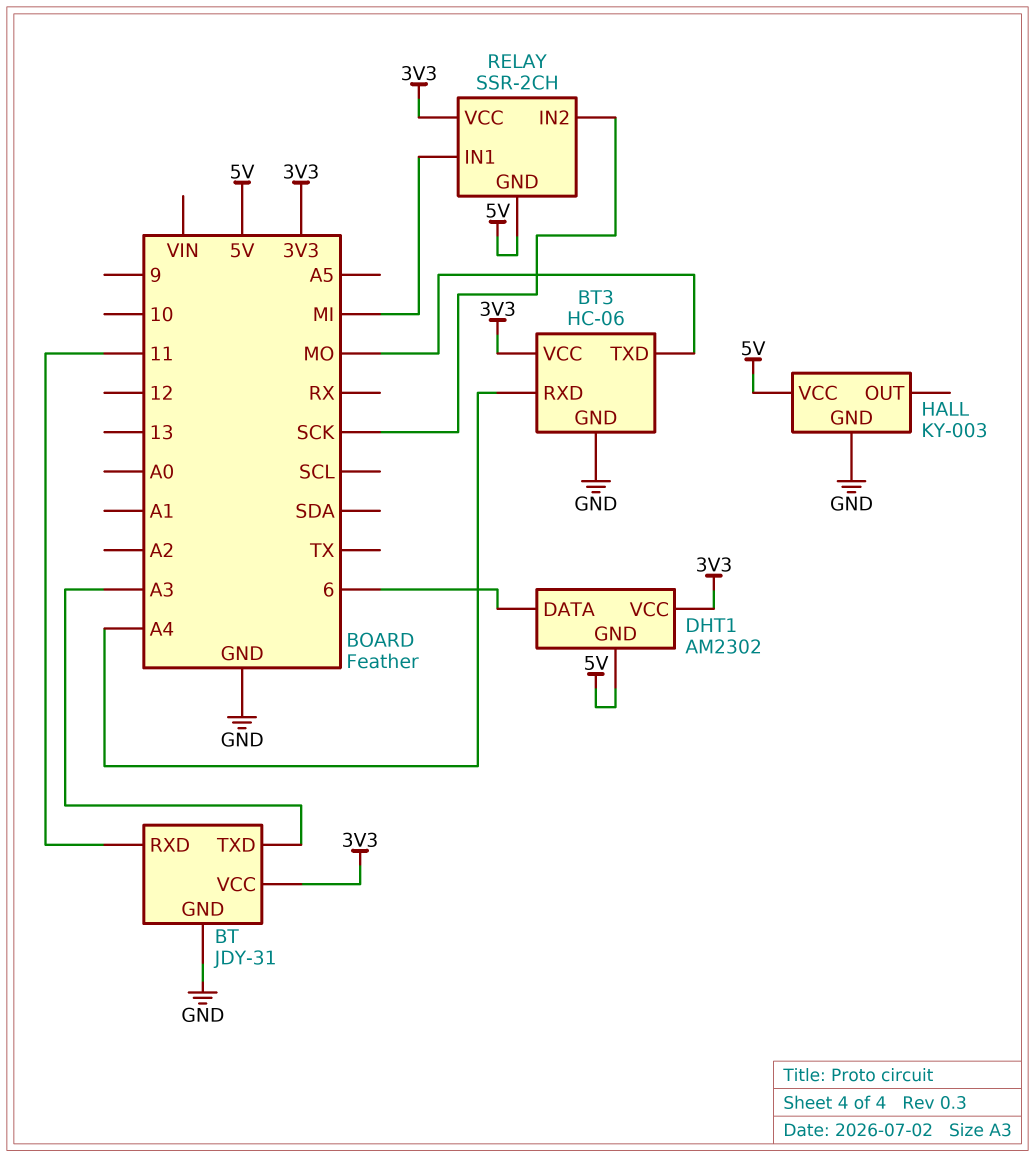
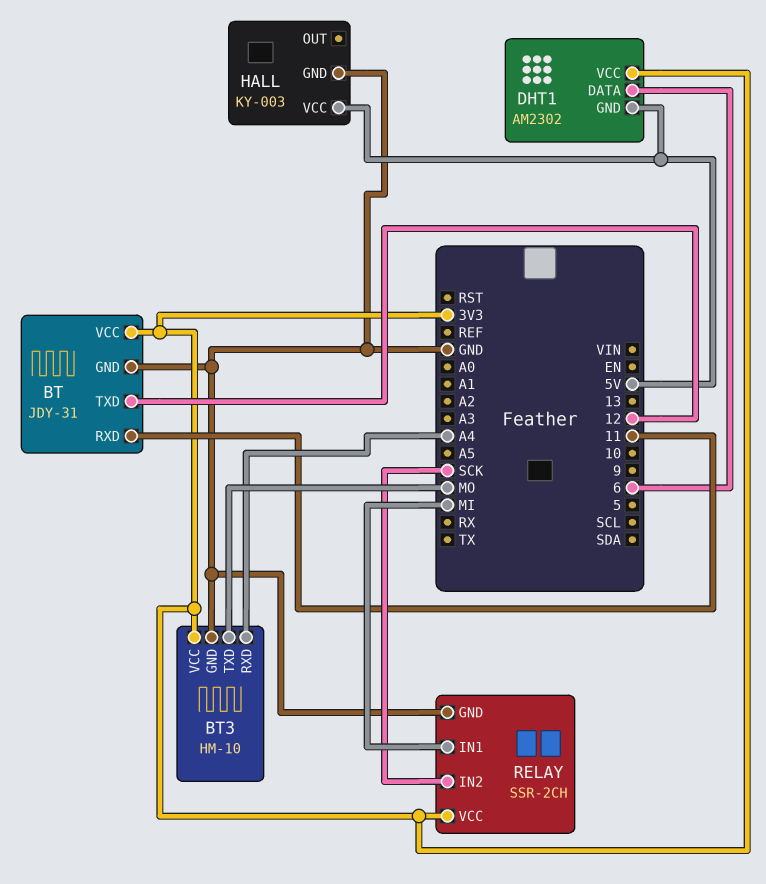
BT pin TXD: A3 -> 12
BT3: HC-06 -> HM-10
RELAY pin GND: 5V -> GND

